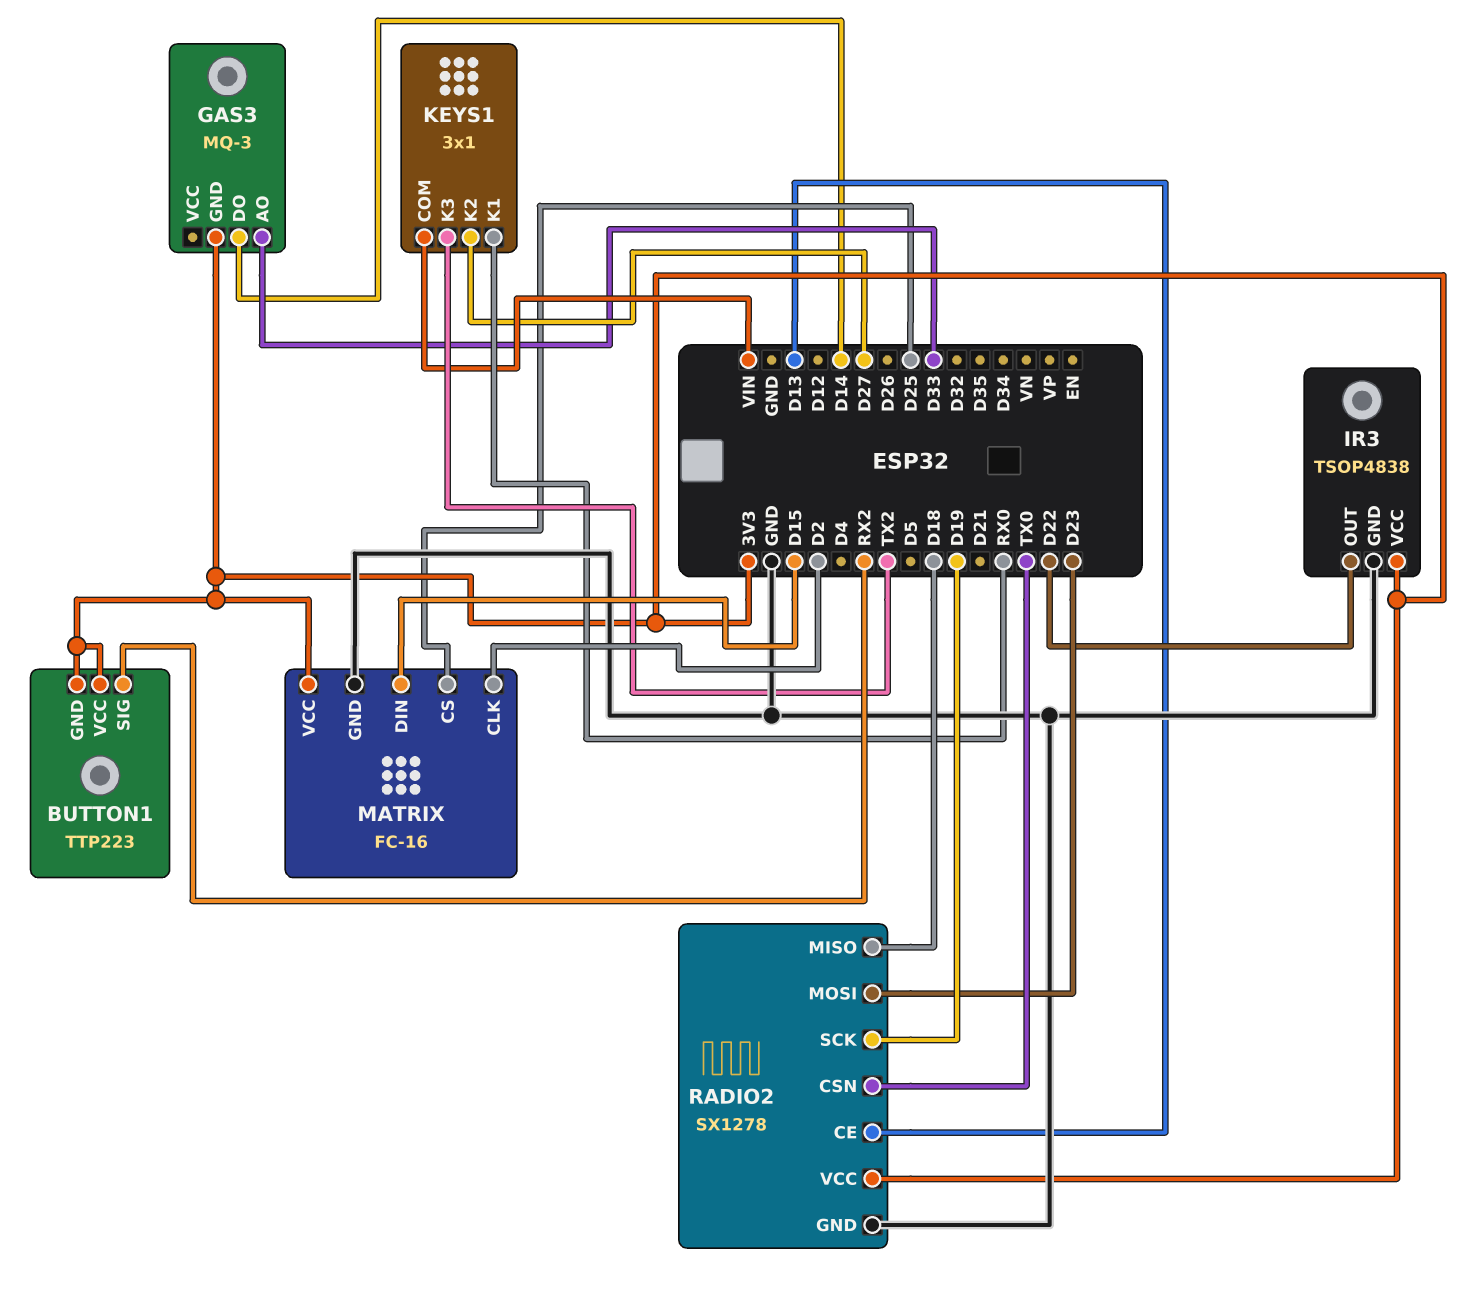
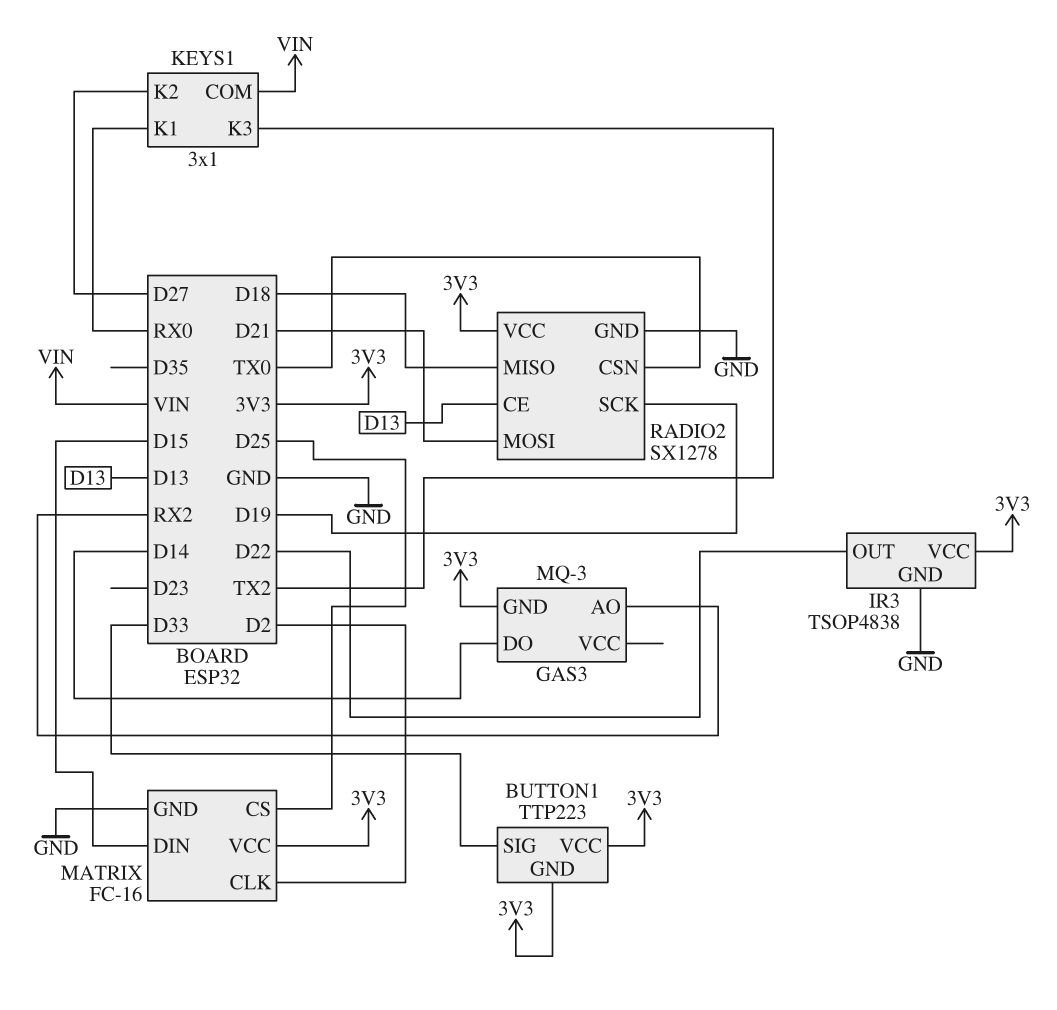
BUTTON1 pin SIG: RX2 -> D33
GAS3 pin AO: D33 -> RX2
RADIO2 pin MOSI: D23 -> D21

